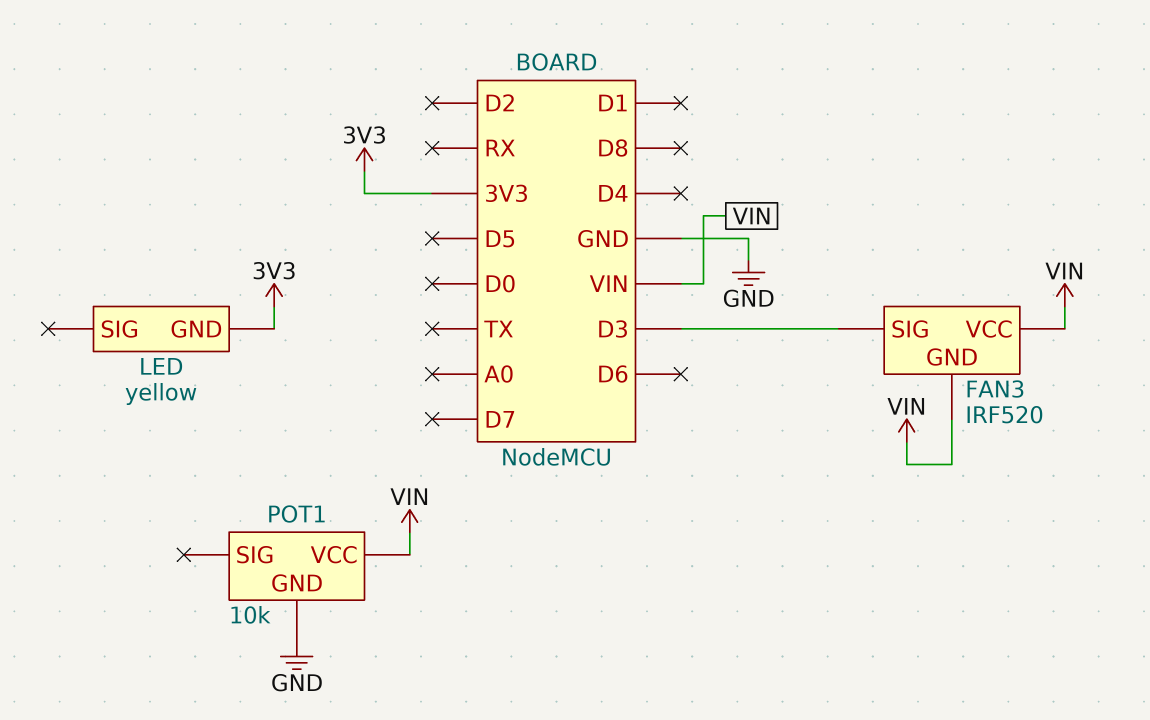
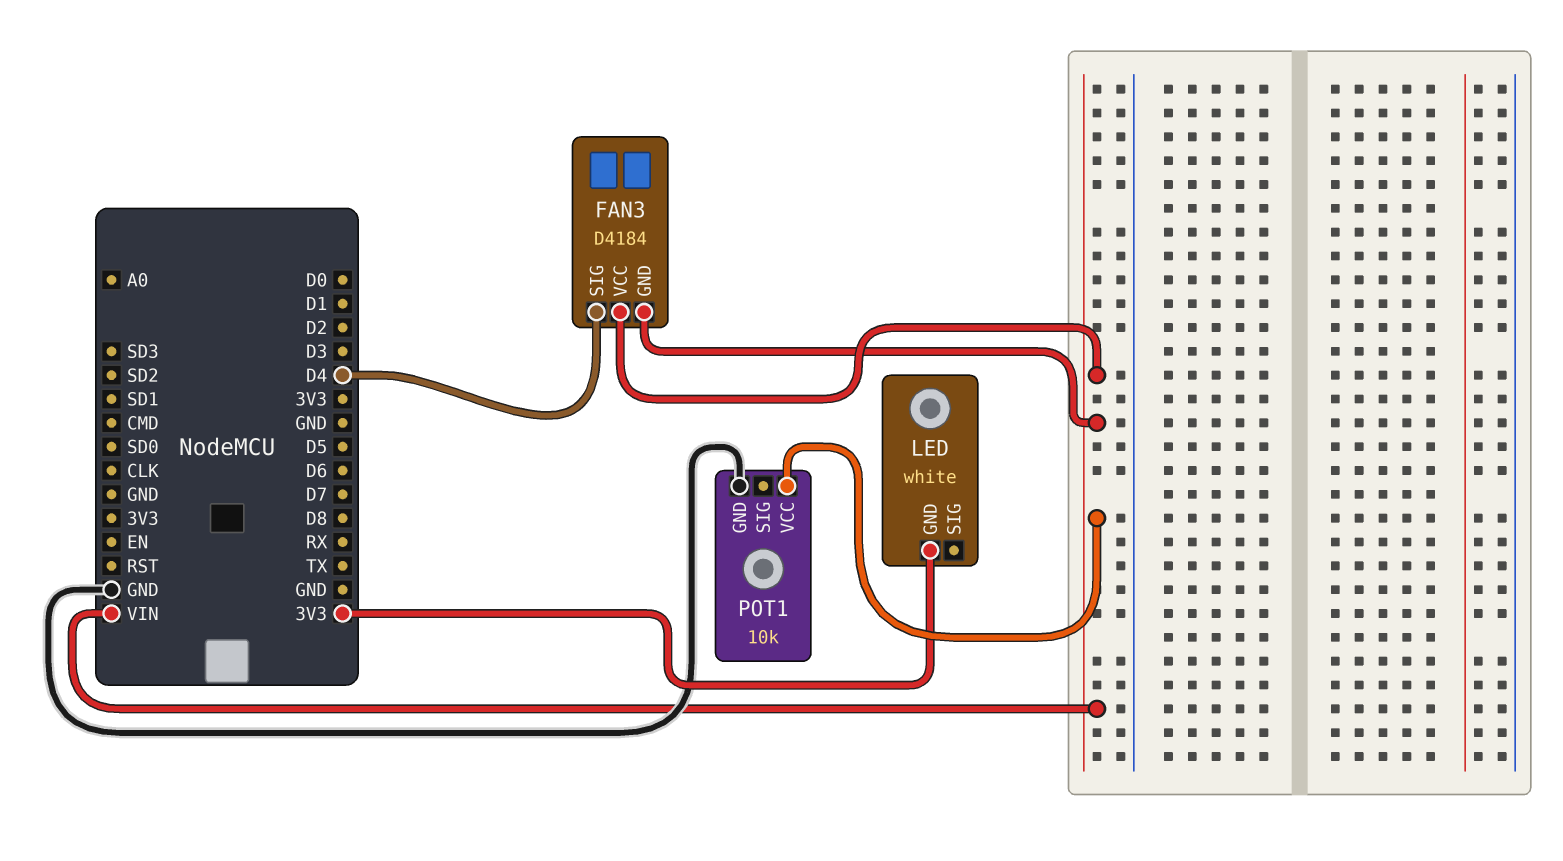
FAN3: IRF520 -> D4184
FAN3 pin SIG: D3 -> D4
LED: yellow -> white

